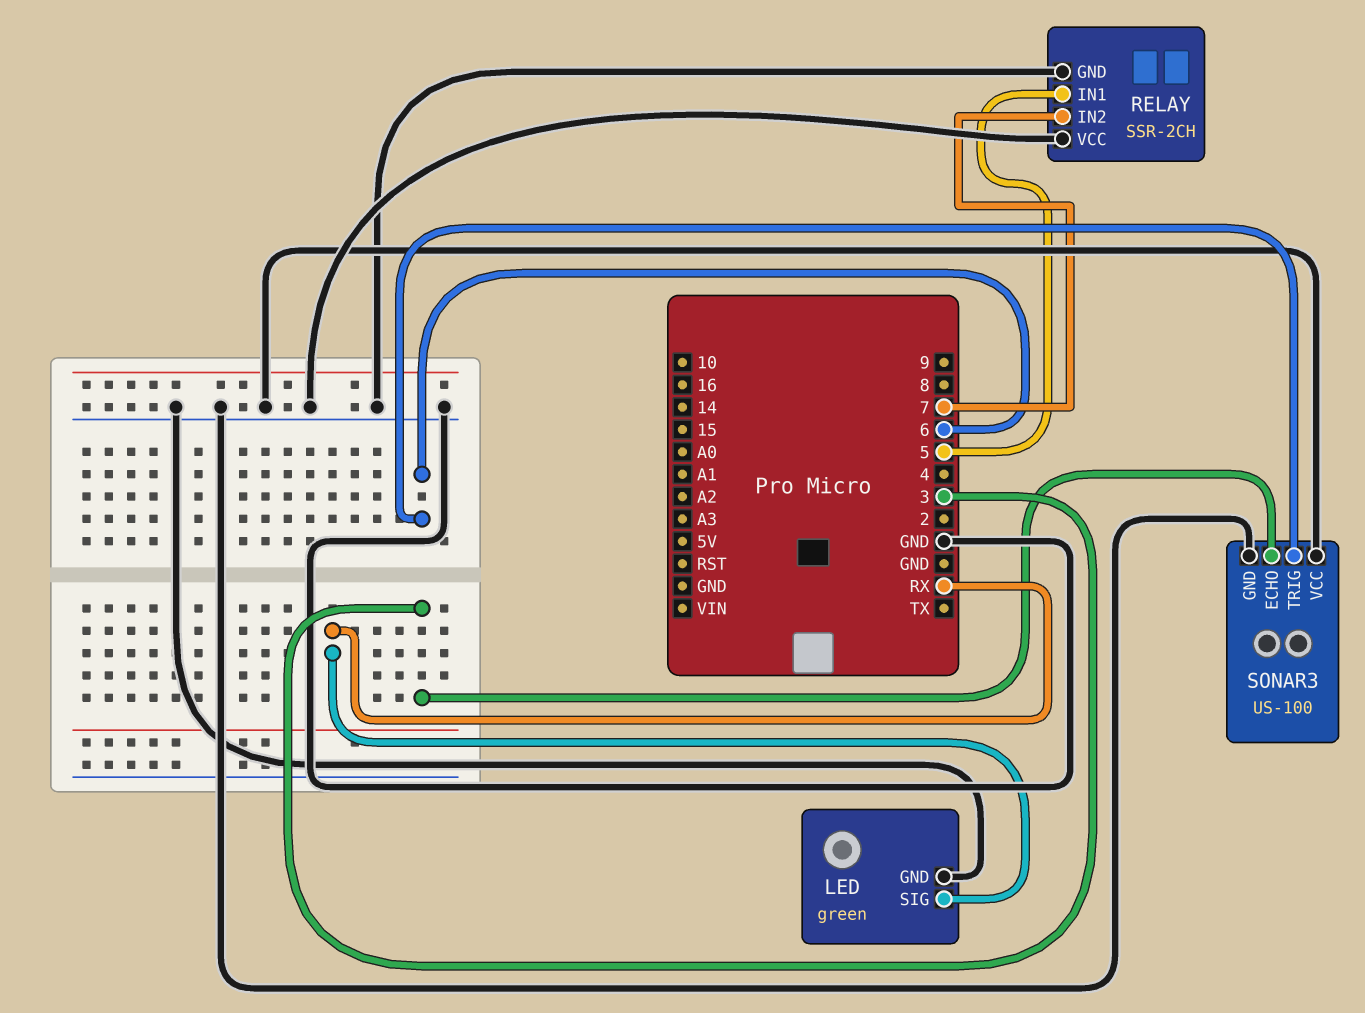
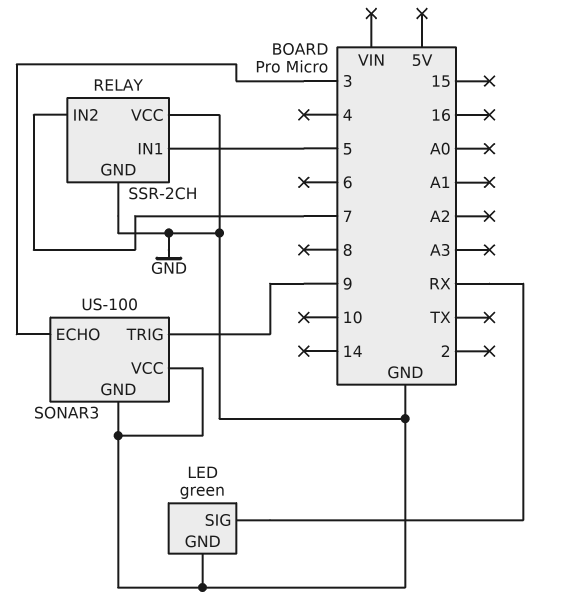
SONAR3 pin TRIG: 6 -> 9

